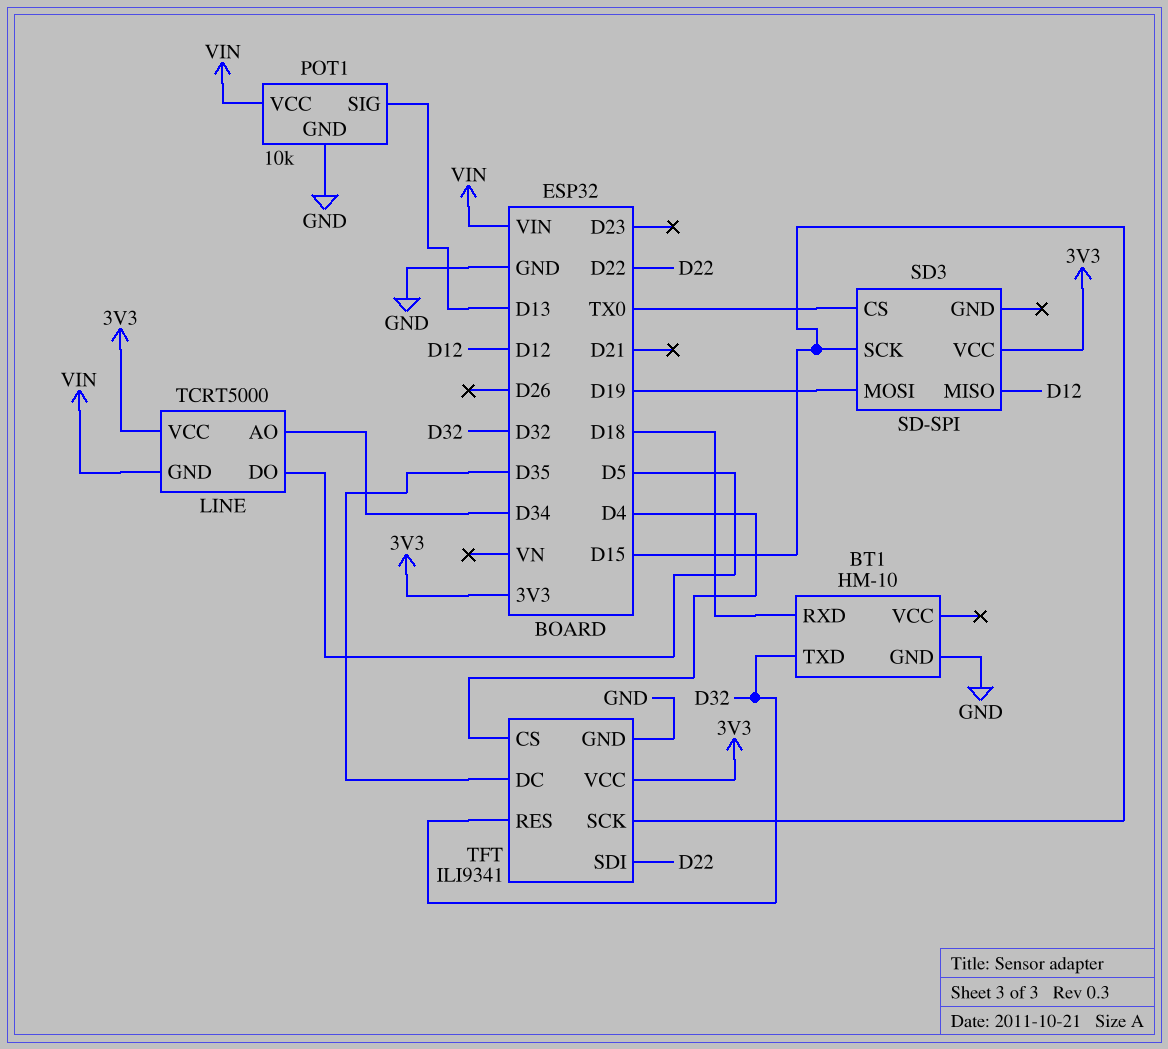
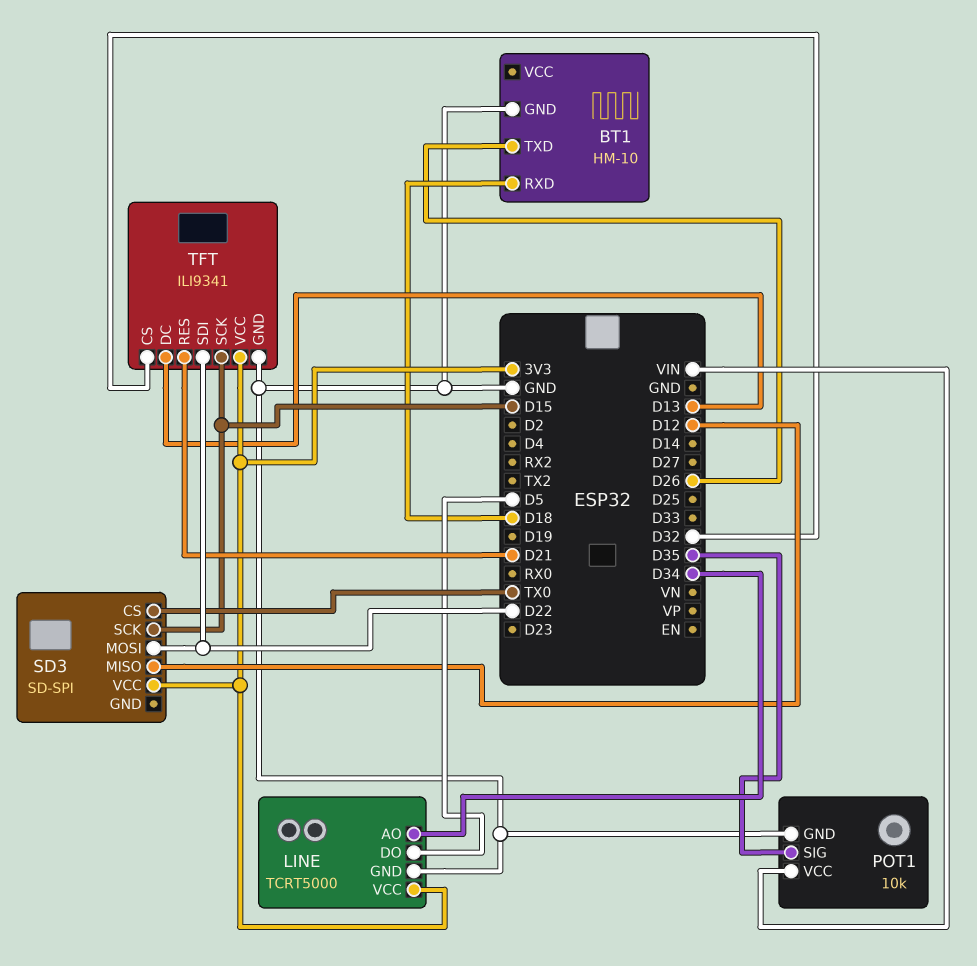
BT1 pin TXD: D32 -> D26
LINE pin GND: VIN -> GND
POT1 pin SIG: D13 -> D35
SD3 pin MOSI: D19 -> D22
TFT pin CS: D4 -> D32
TFT pin DC: D35 -> D13
TFT pin RES: D32 -> D21

